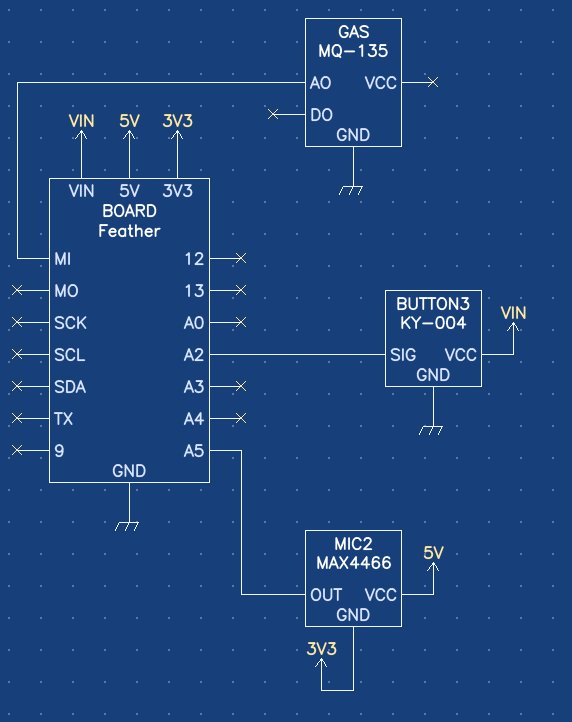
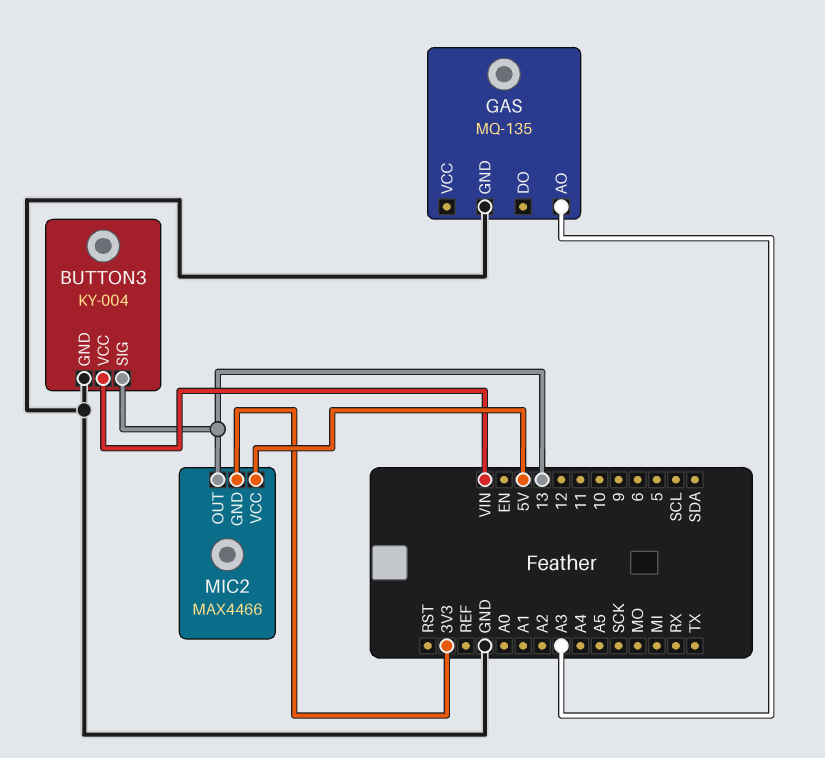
BUTTON3 pin SIG: A2 -> 13
GAS pin AO: MI -> A3
MIC2 pin OUT: A5 -> 13

